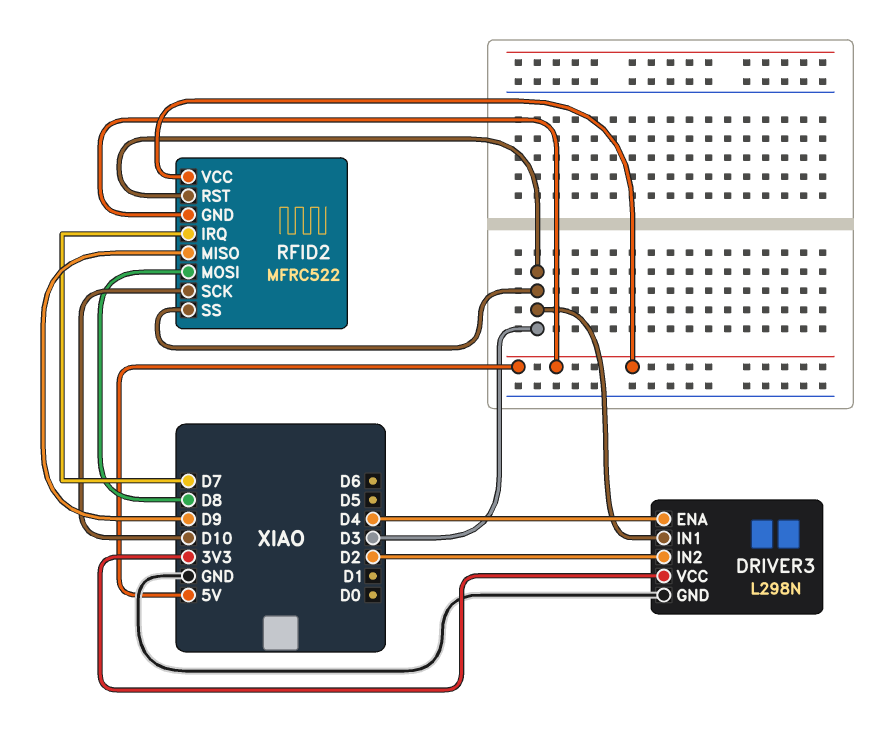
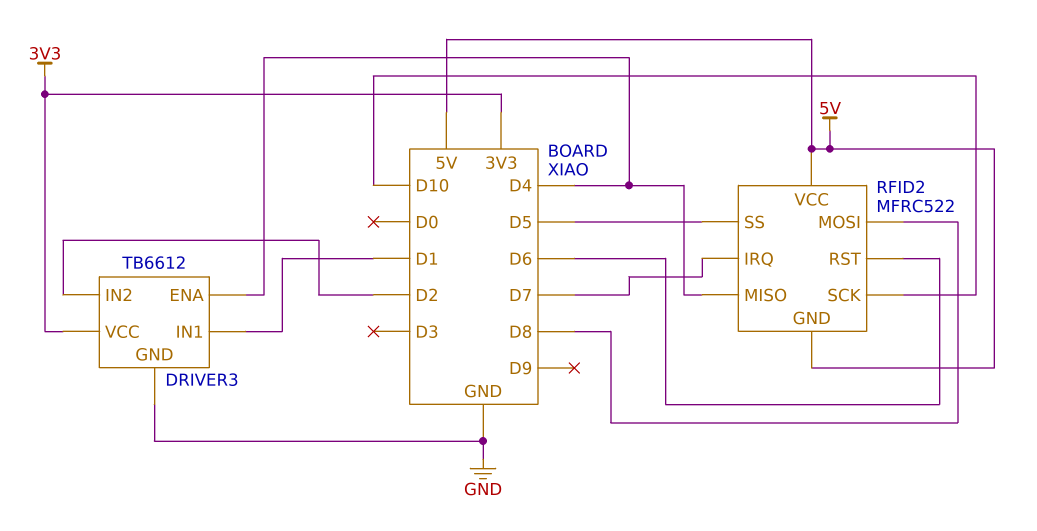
DRIVER3: L298N -> TB6612
DRIVER3 pin IN1: D3 -> D1
RFID2 pin MISO: D9 -> D4
RFID2 pin RST: D3 -> D6
RFID2 pin SS: D3 -> D5

